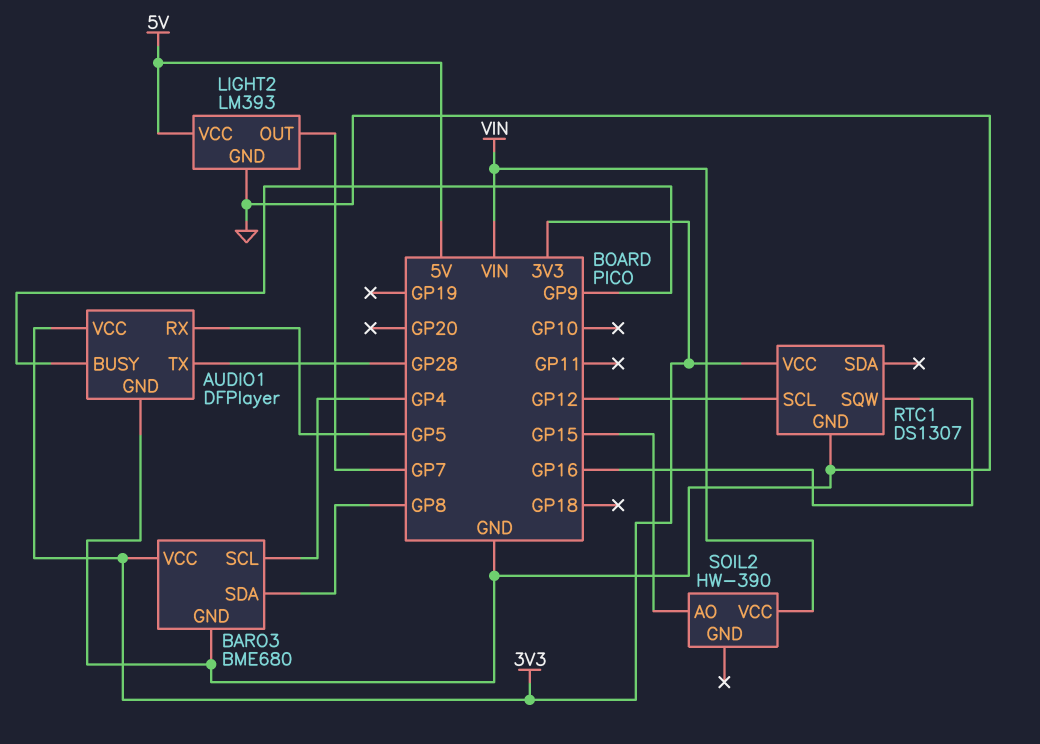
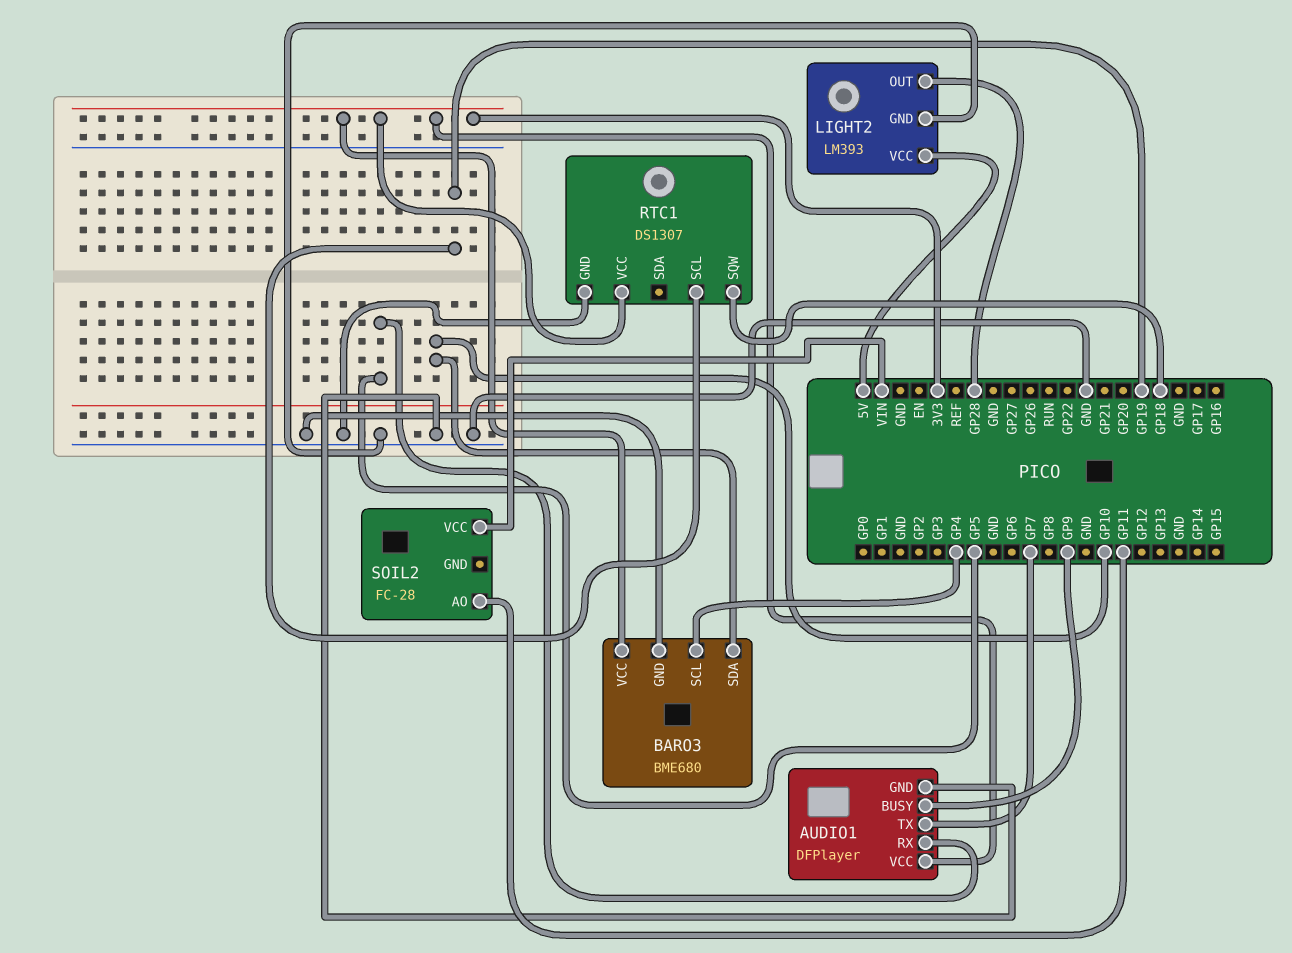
AUDIO1 pin TX: GP28 -> GP7
BARO3 pin SDA: GP8 -> GP10
LIGHT2 pin OUT: GP7 -> GP28
RTC1 pin SCL: GP12 -> GP19
RTC1 pin SQW: GP16 -> GP18
SOIL2: HW-390 -> FC-28
SOIL2 pin AO: GP15 -> GP11

